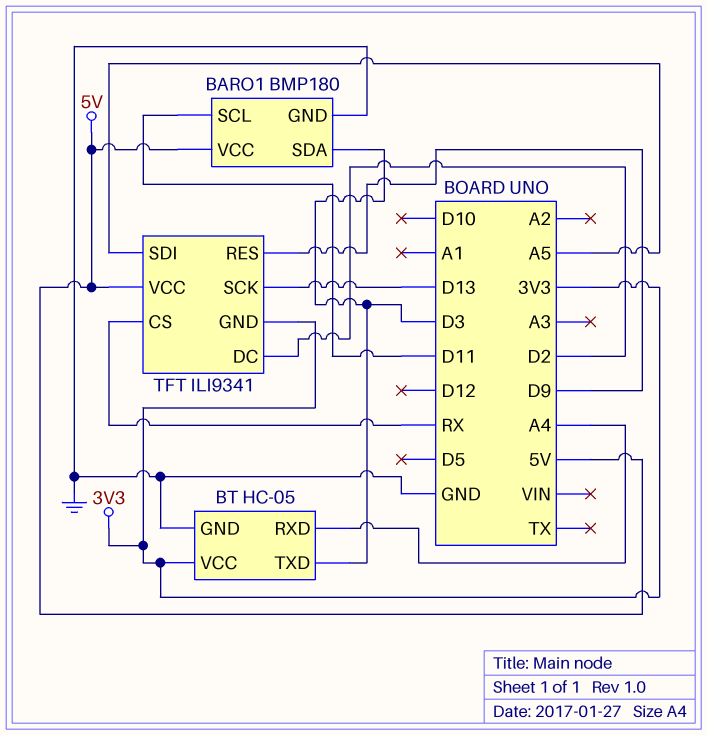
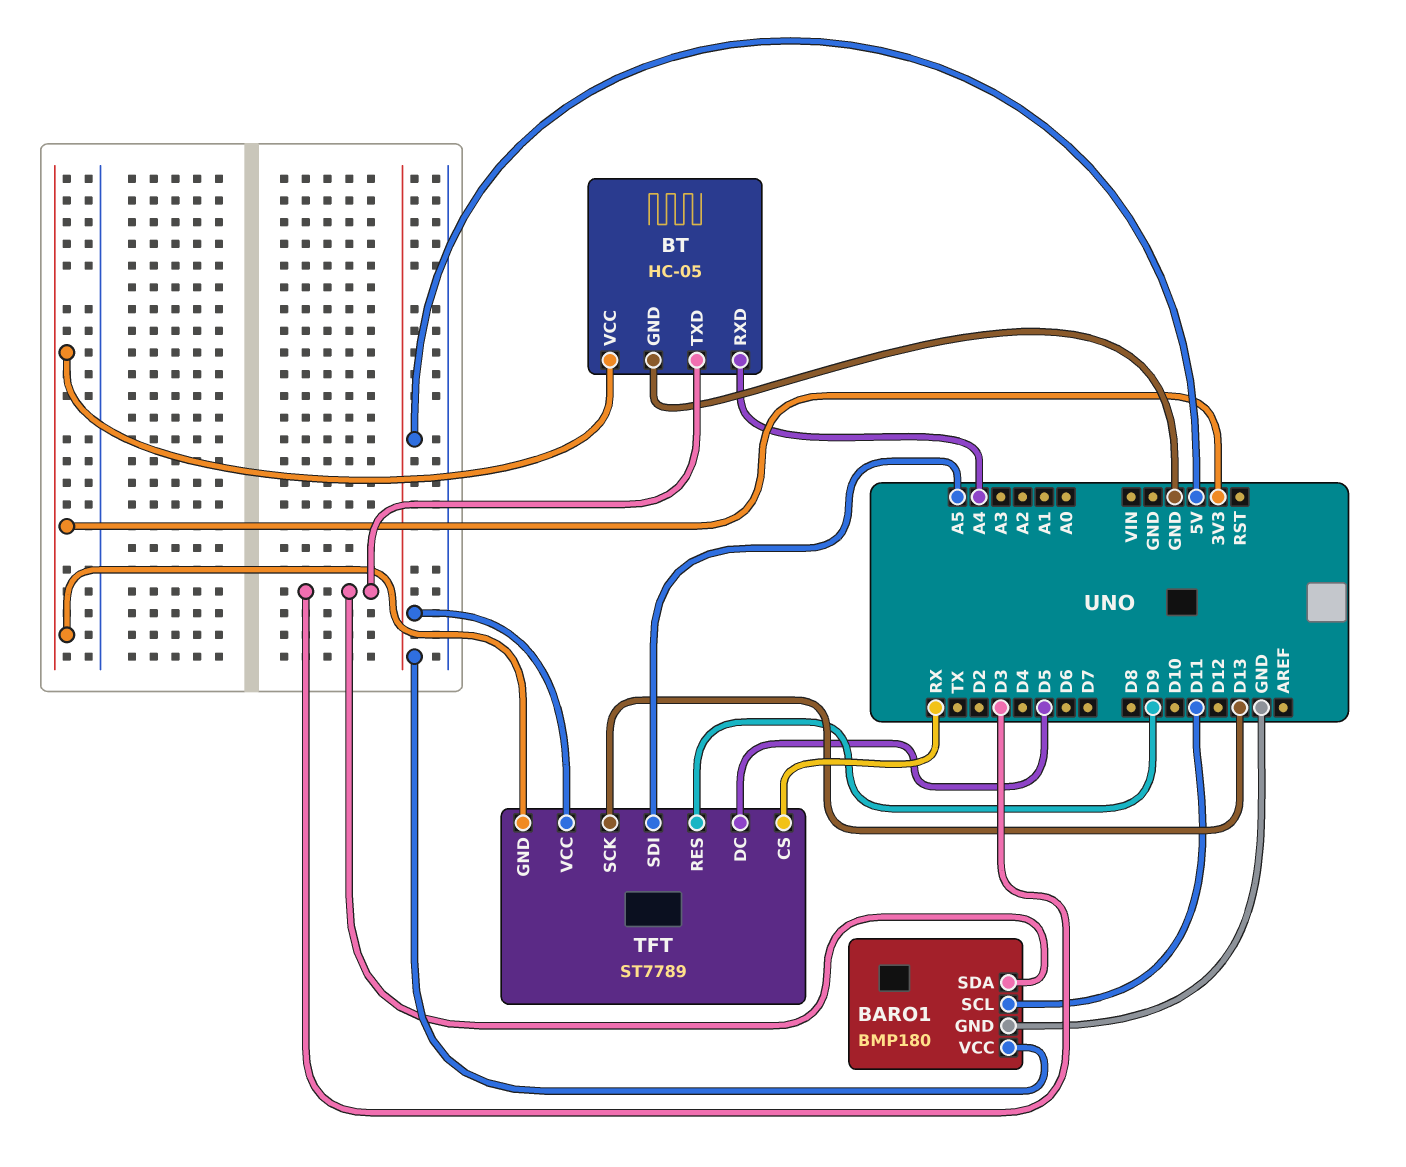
TFT: ILI9341 -> ST7789
TFT pin DC: D2 -> D5

